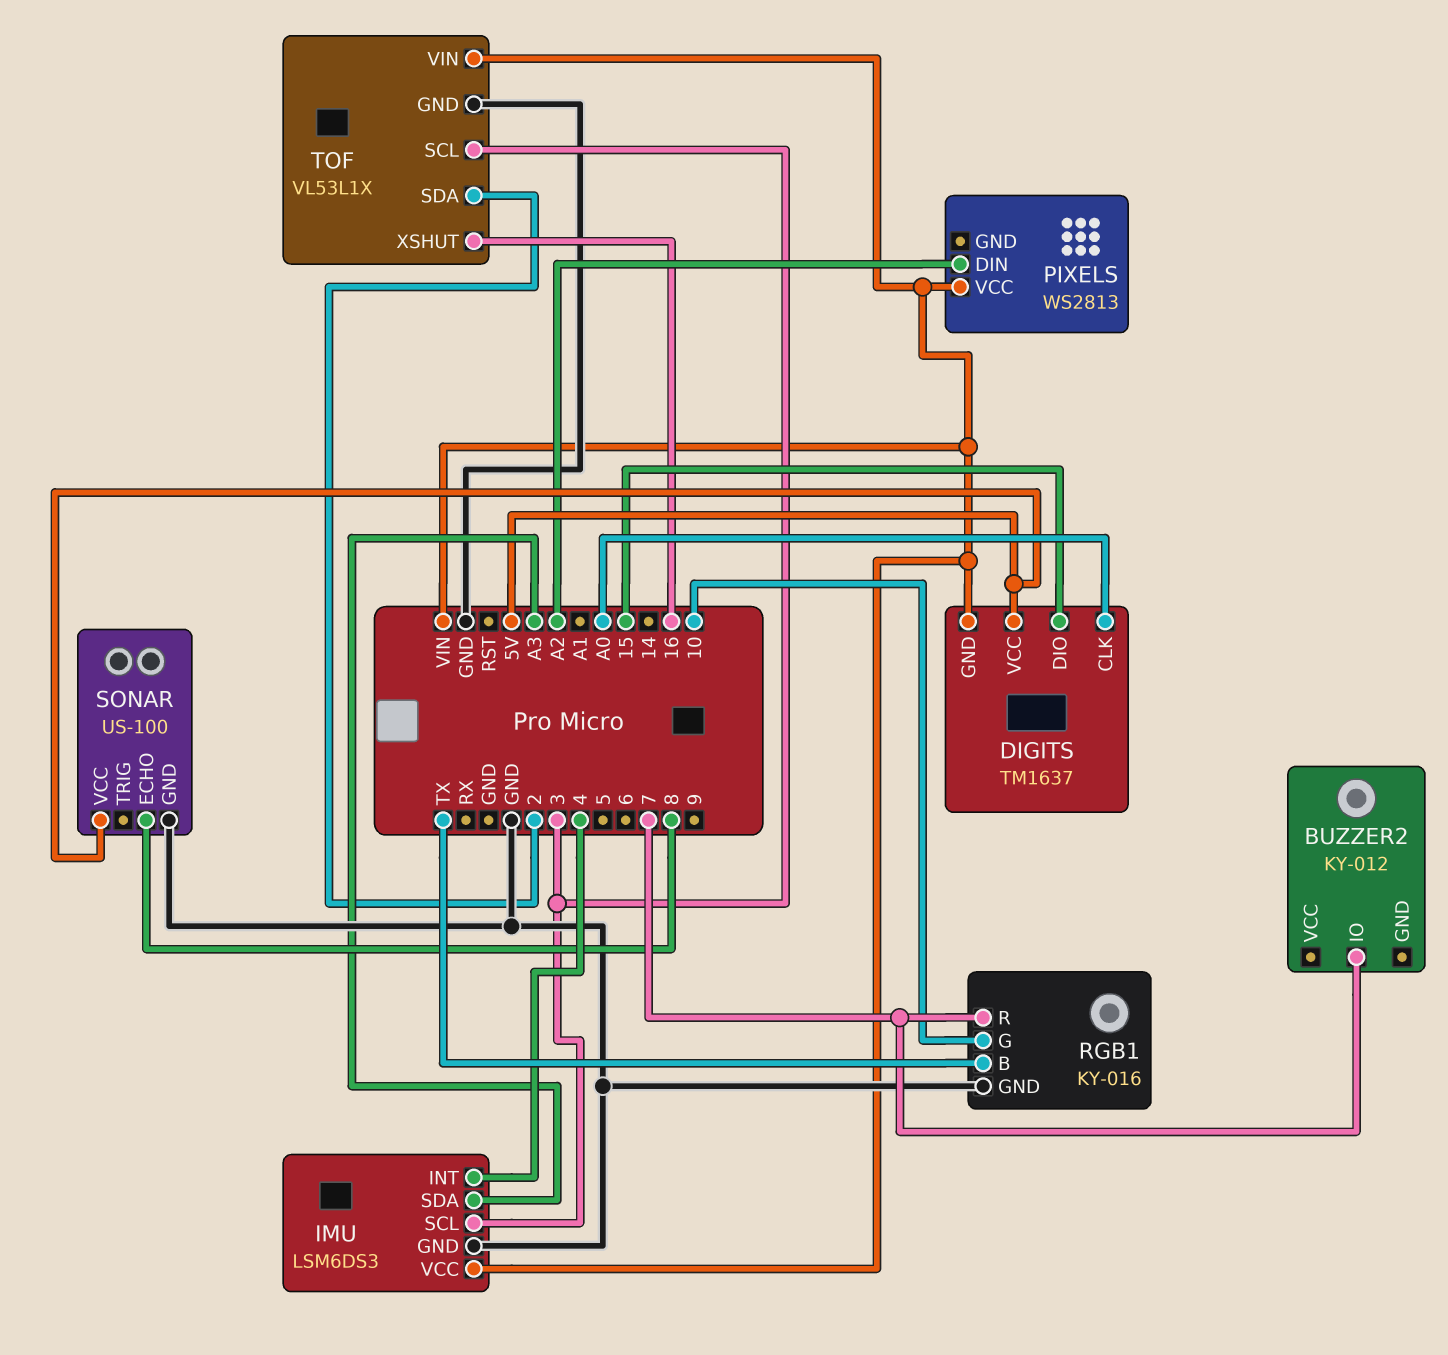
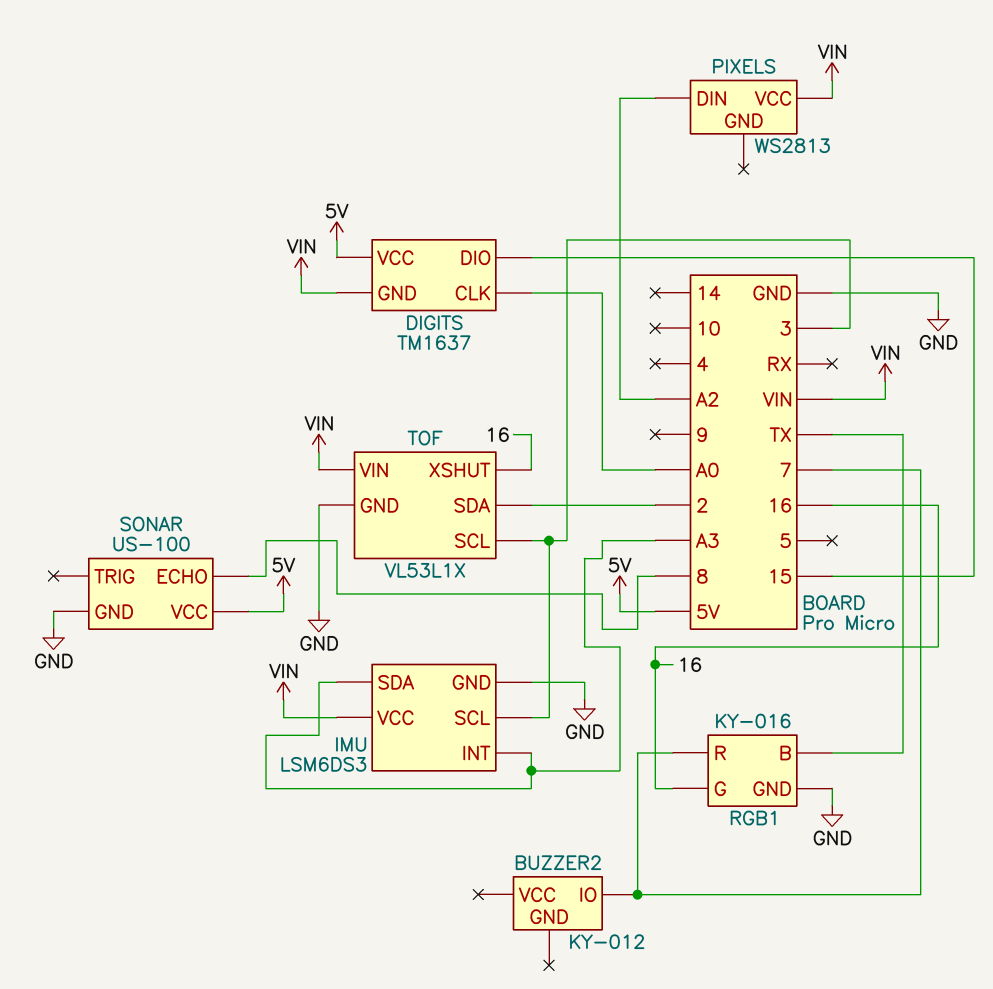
IMU pin INT: 4 -> A3
RGB1 pin G: 10 -> 16

